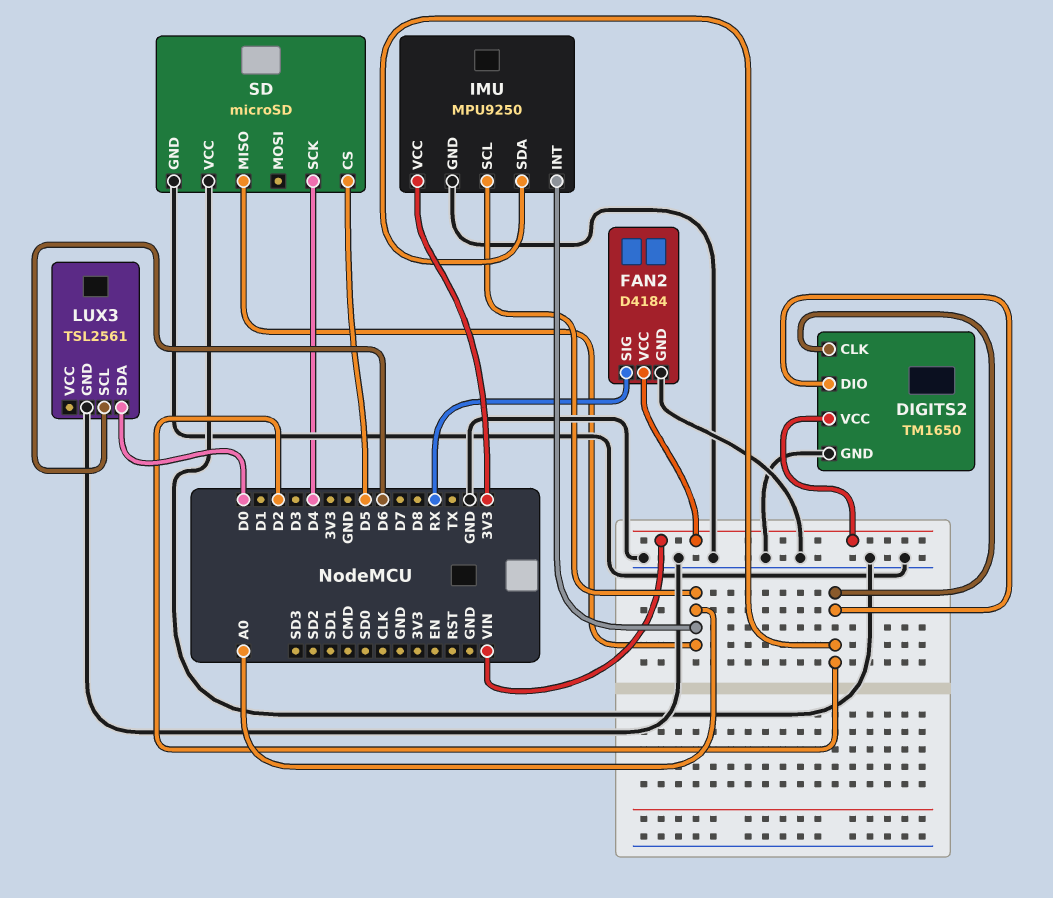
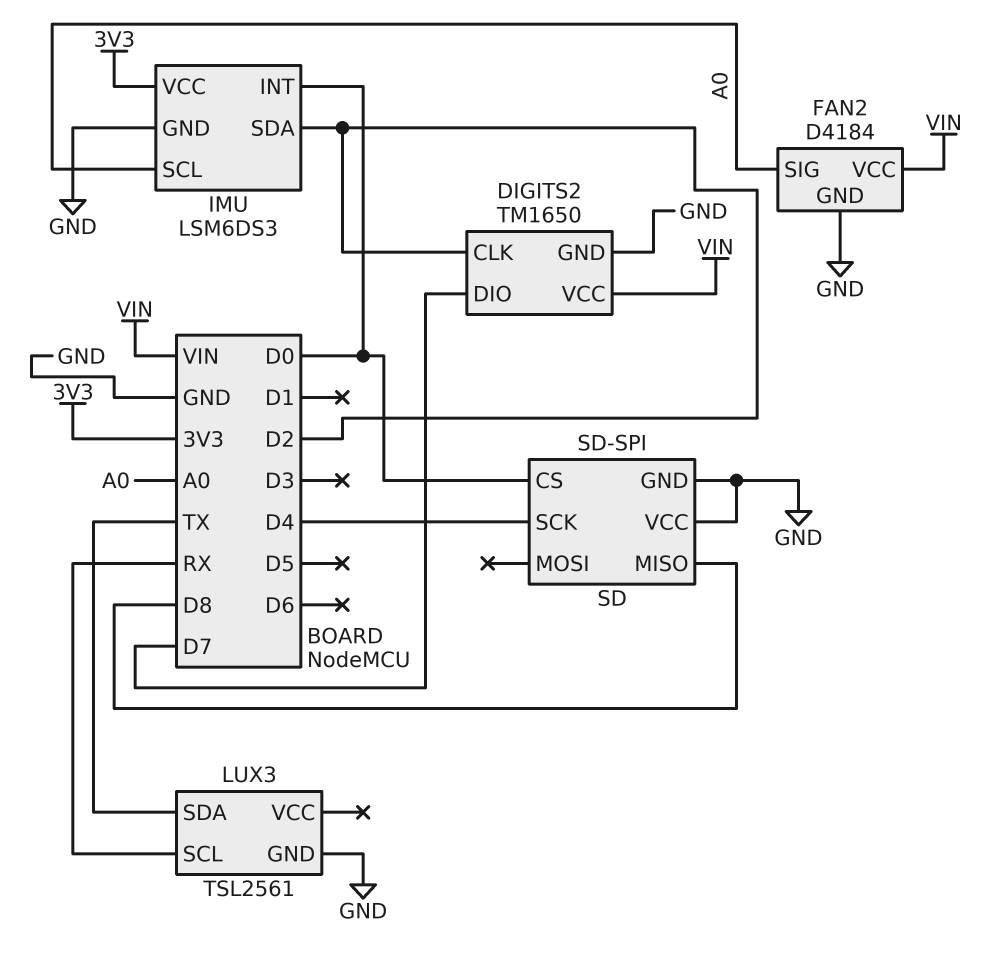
DIGITS2 pin DIO: D2 -> D7
FAN2 pin SIG: RX -> A0
IMU: MPU9250 -> LSM6DS3
IMU pin INT: A0 -> D0
LUX3 pin SCL: D6 -> RX
LUX3 pin SDA: D0 -> TX
SD: microSD -> SD-SPI
SD pin CS: D5 -> D0
SD pin MISO: A0 -> D8

